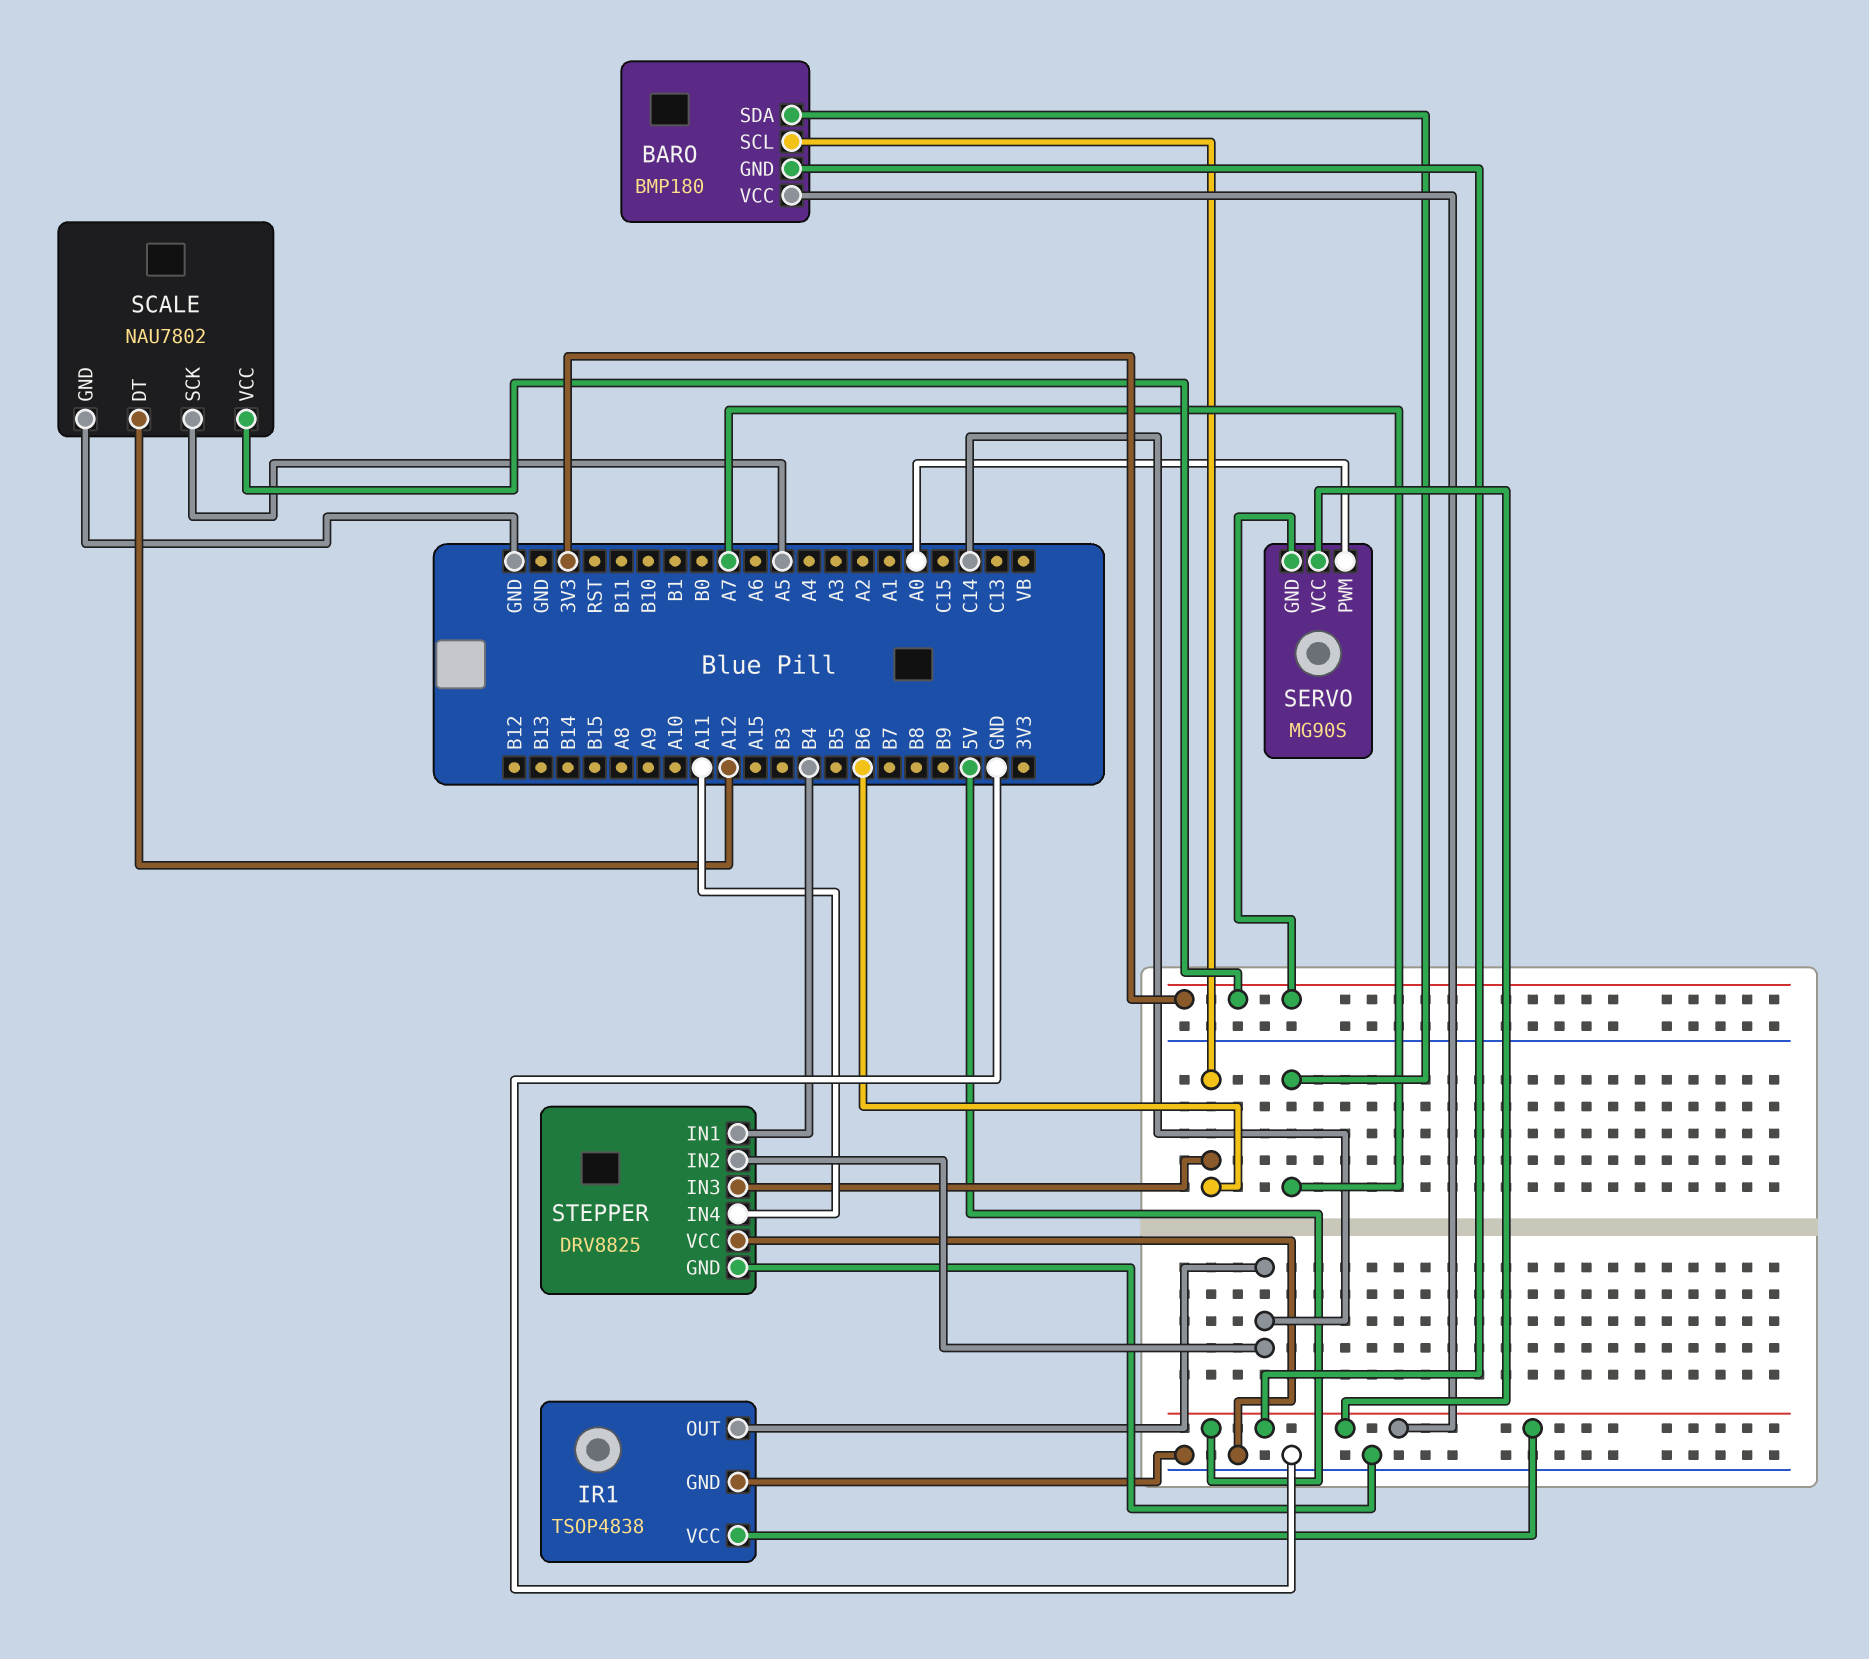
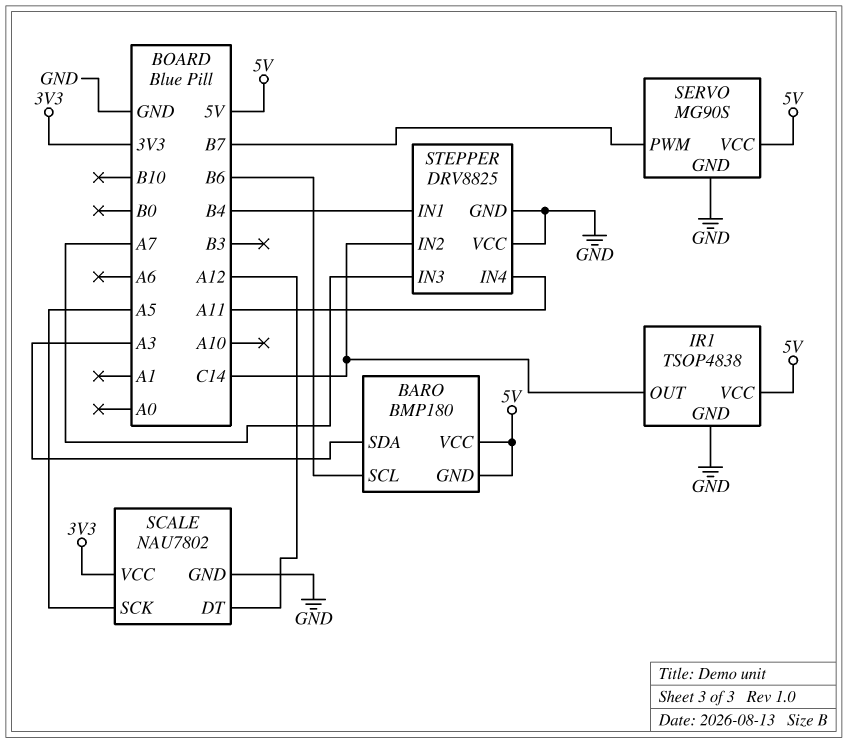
BARO pin SDA: A7 -> A3
SERVO pin GND: 3V3 -> GND
SERVO pin PWM: A0 -> B7
STEPPER pin IN3: B6 -> A7

